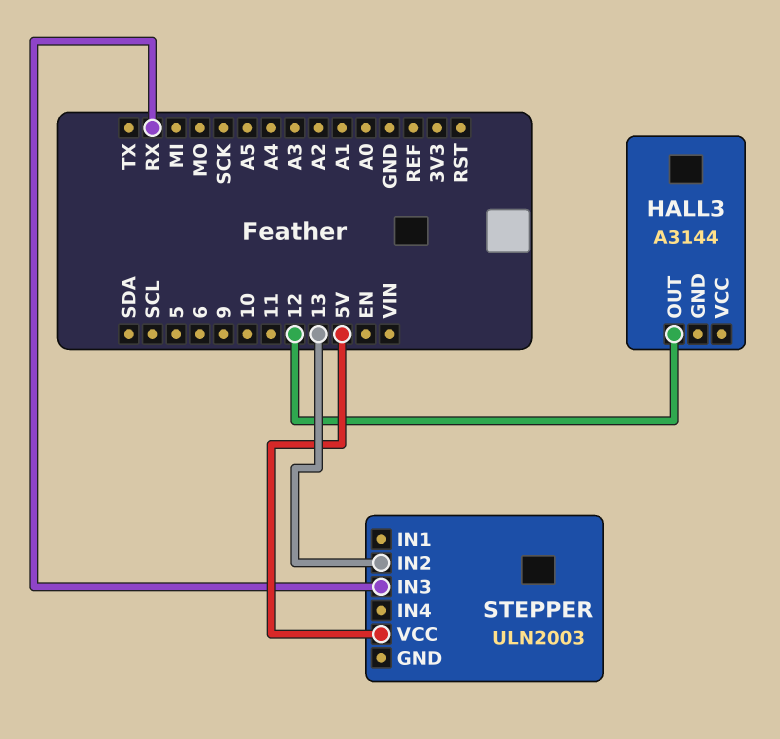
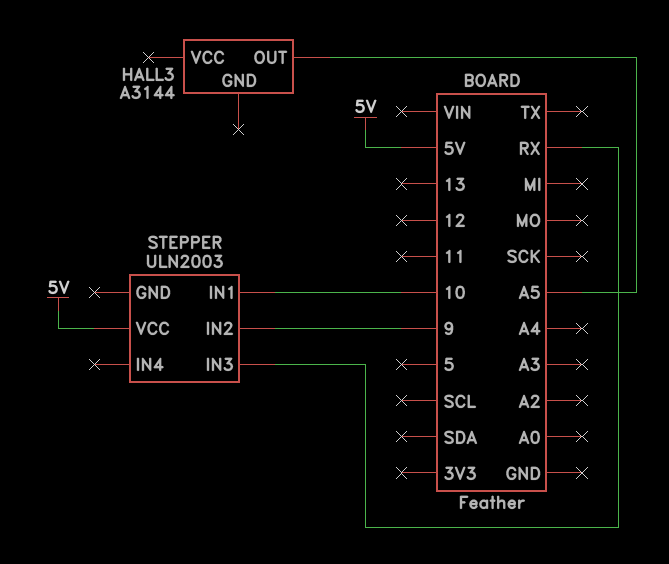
HALL3 pin OUT: 12 -> A5
STEPPER pin IN1: none -> 10
STEPPER pin IN2: 13 -> 9

